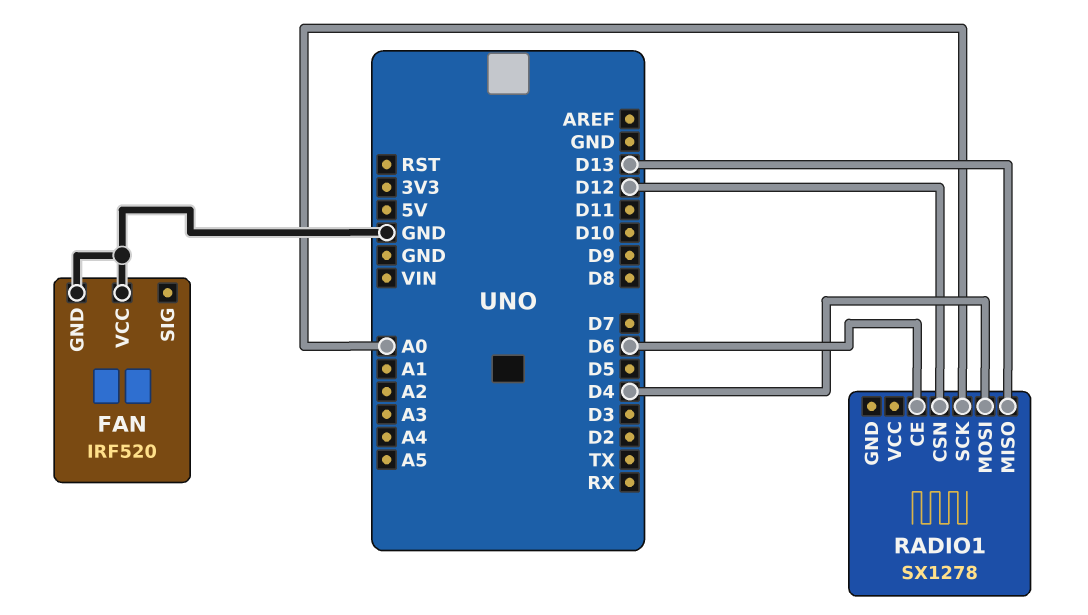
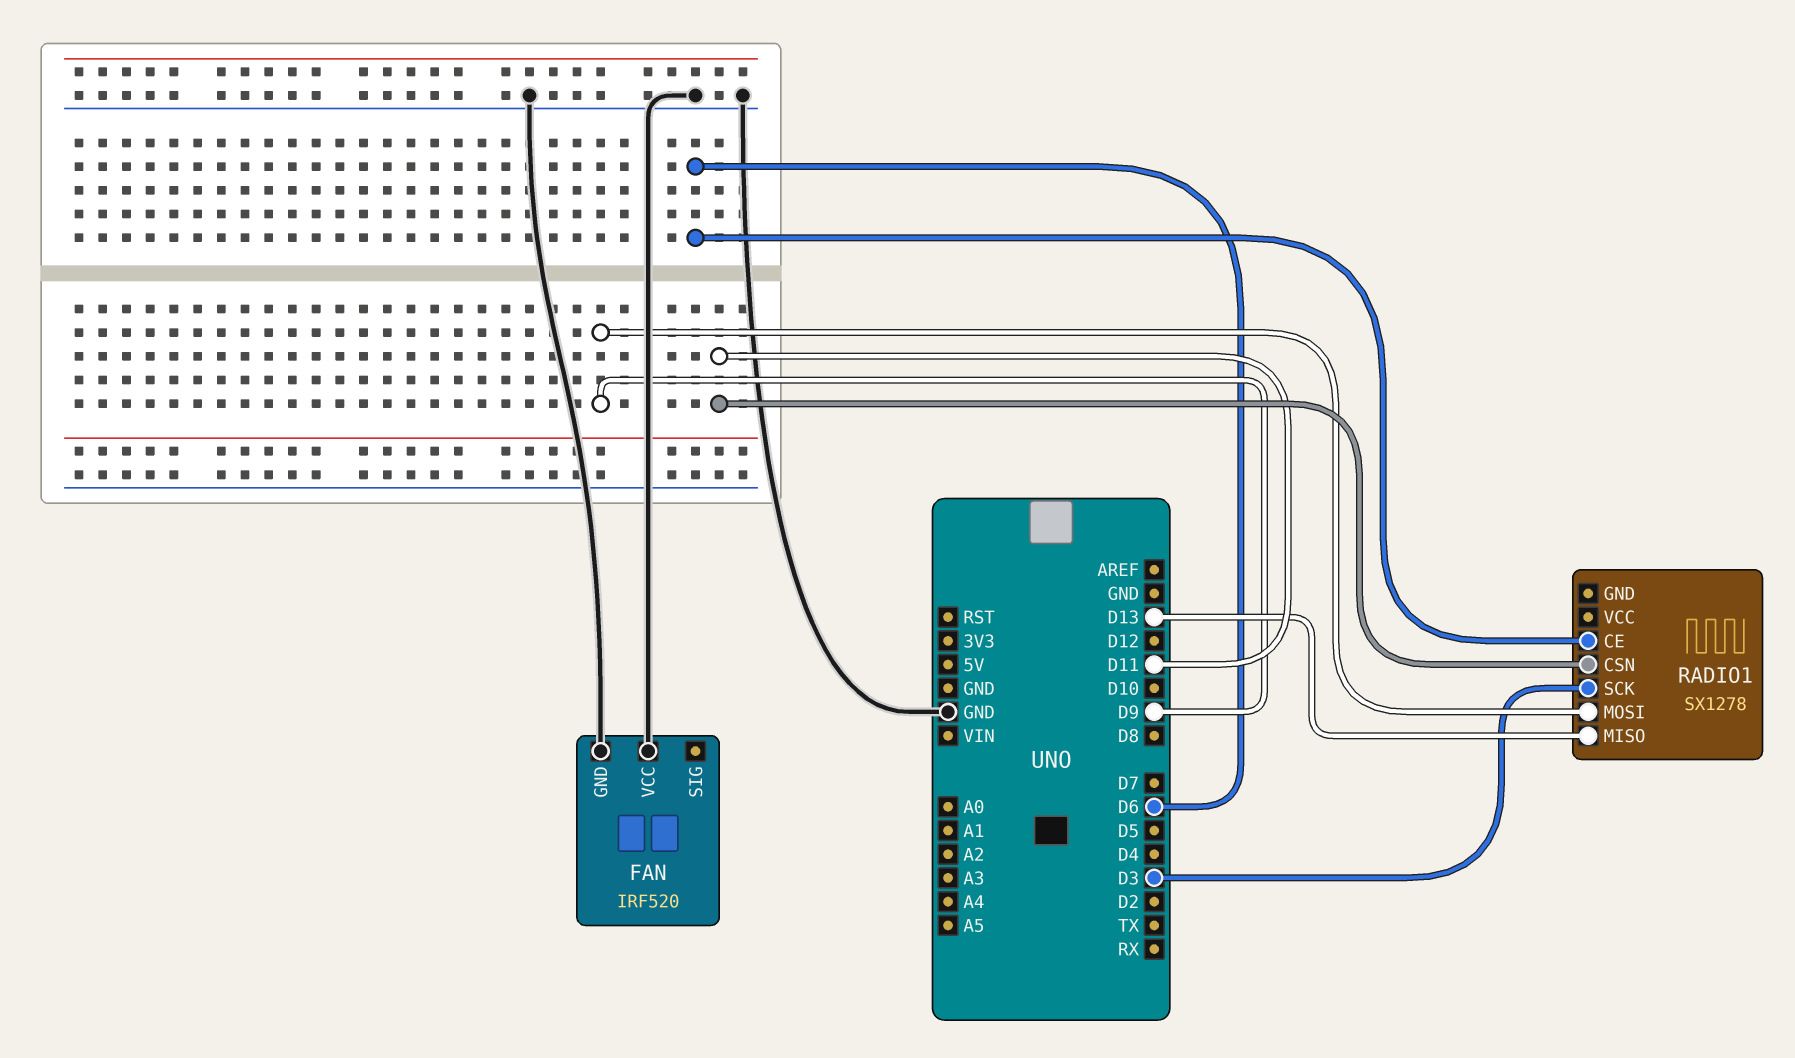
RADIO1 pin CSN: D12 -> D11
RADIO1 pin MOSI: D4 -> D9
RADIO1 pin SCK: A0 -> D3

